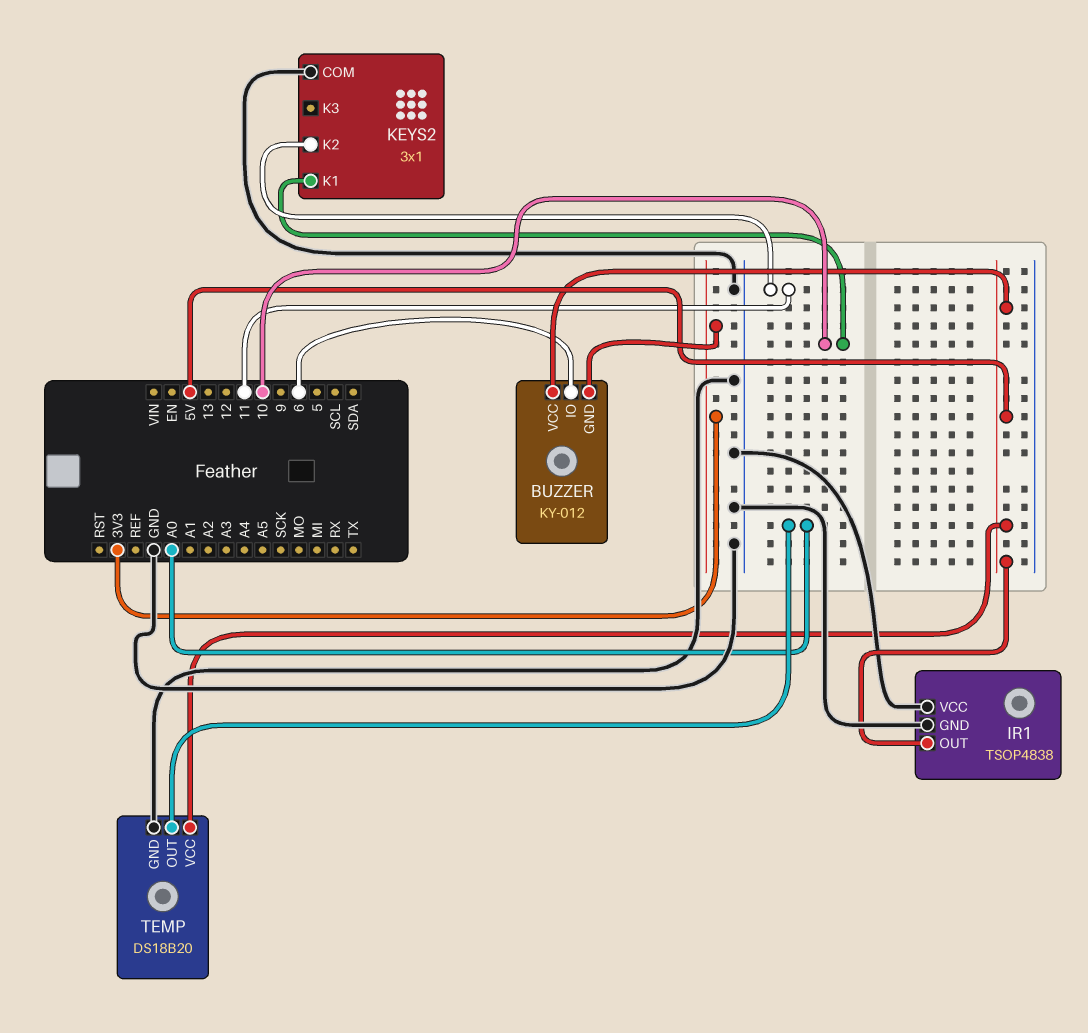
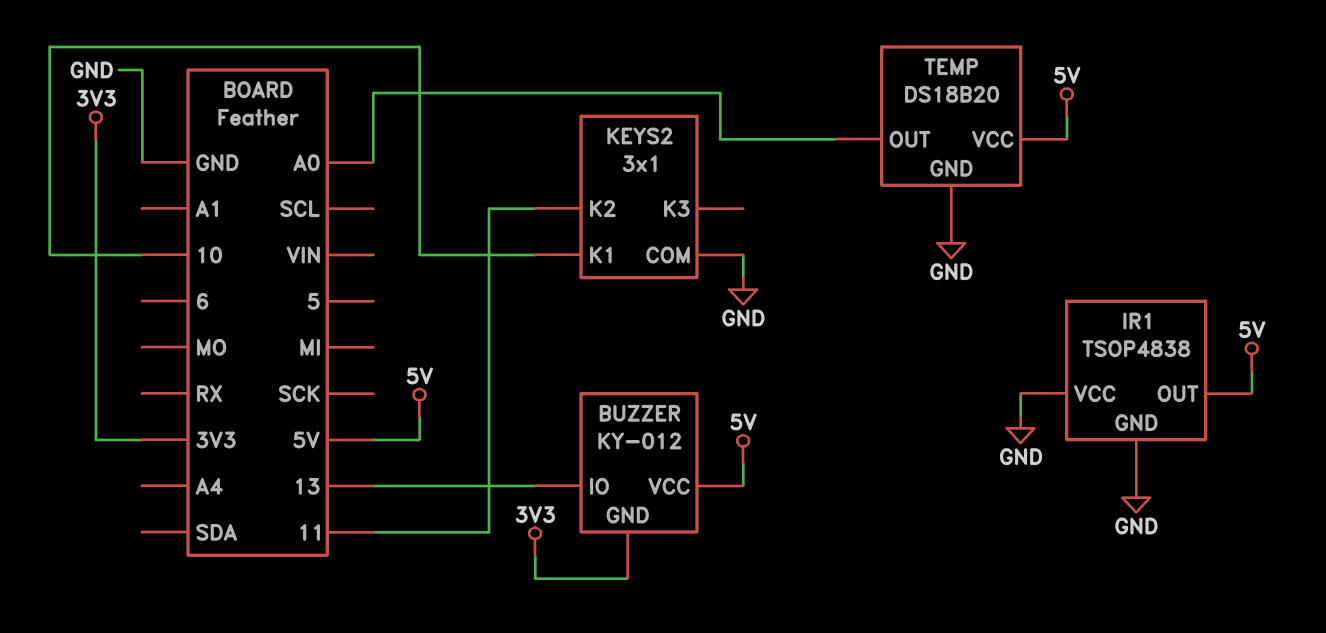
BUZZER pin IO: 6 -> 13

